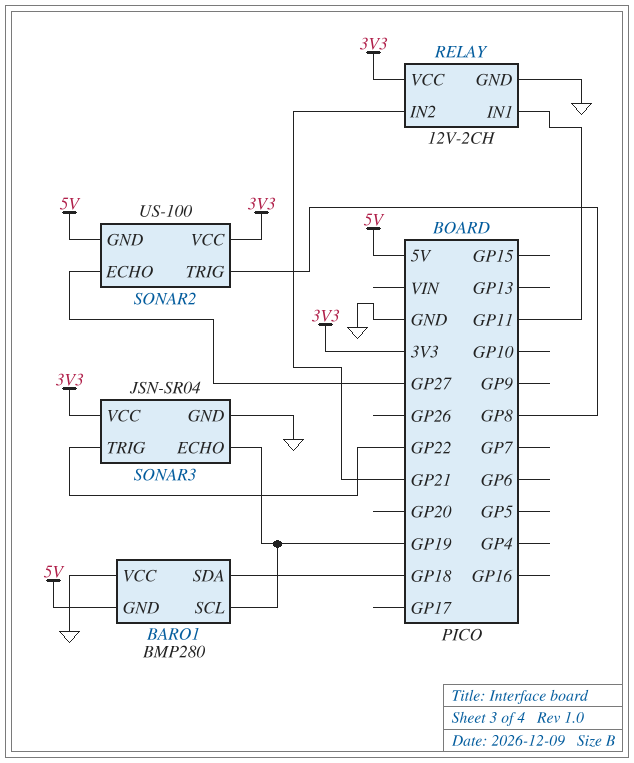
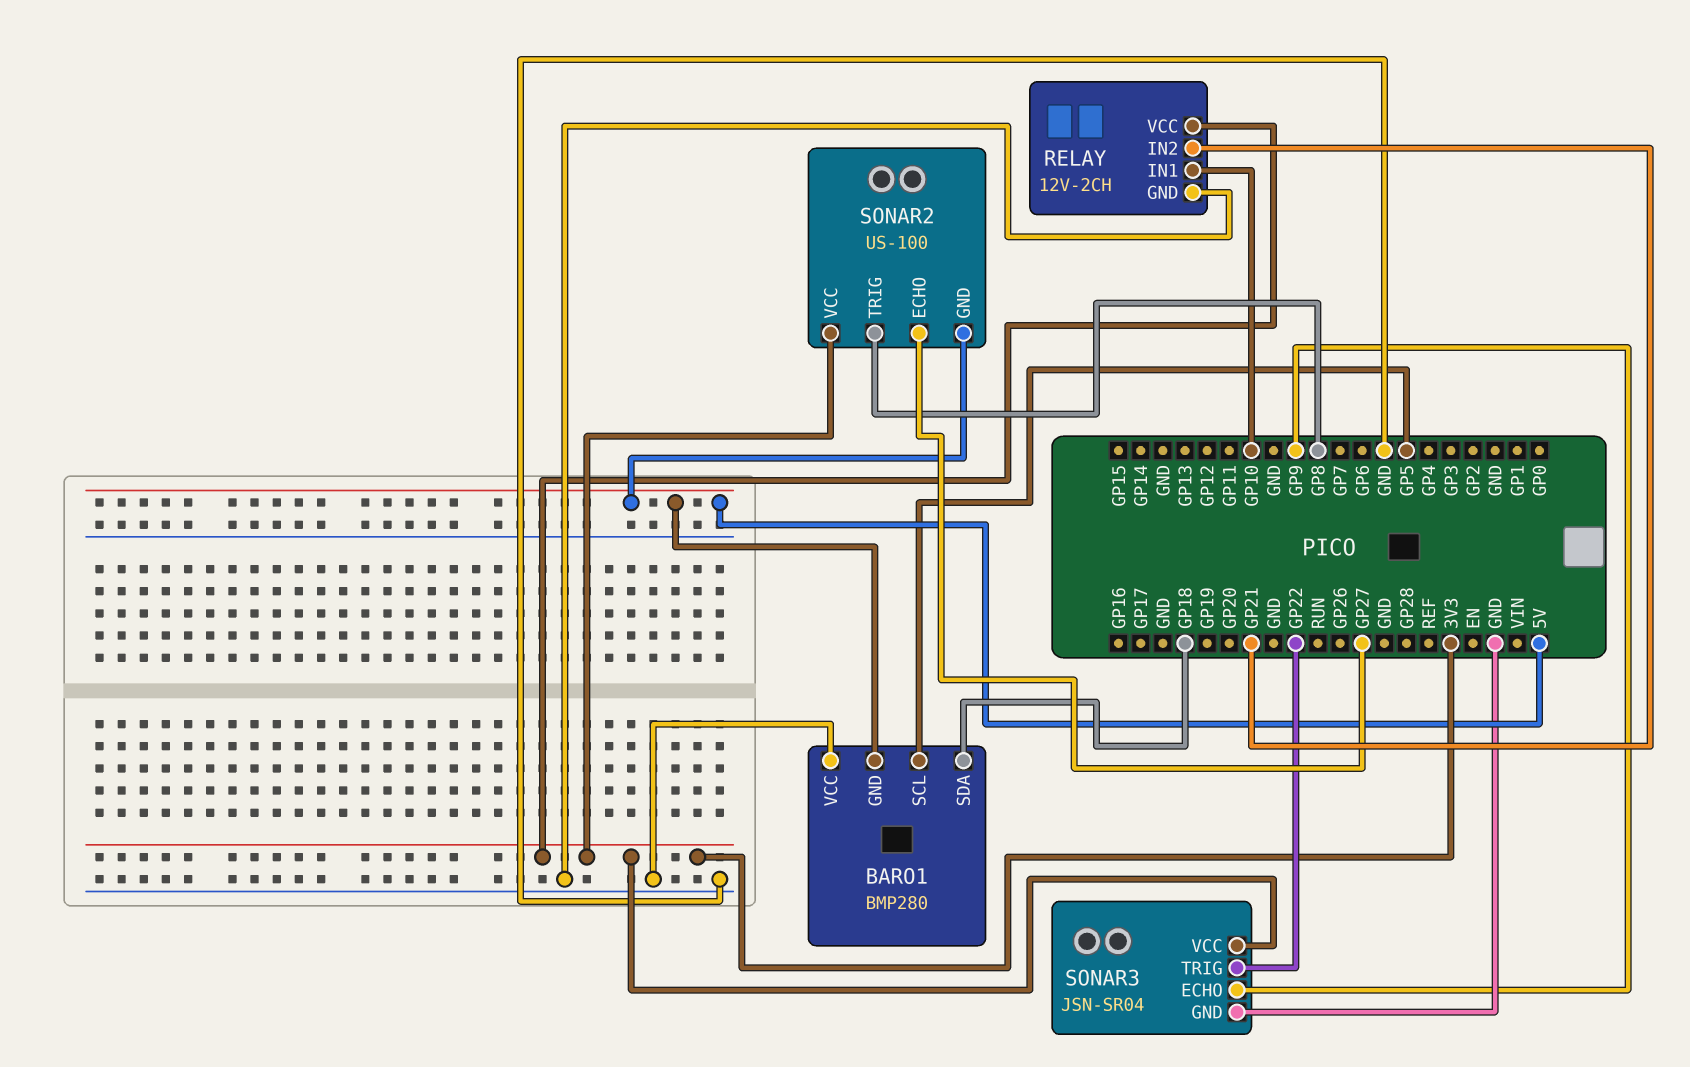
BARO1 pin SCL: GP19 -> GP5
RELAY pin IN1: GP11 -> GP10
SONAR3 pin ECHO: GP19 -> GP9

